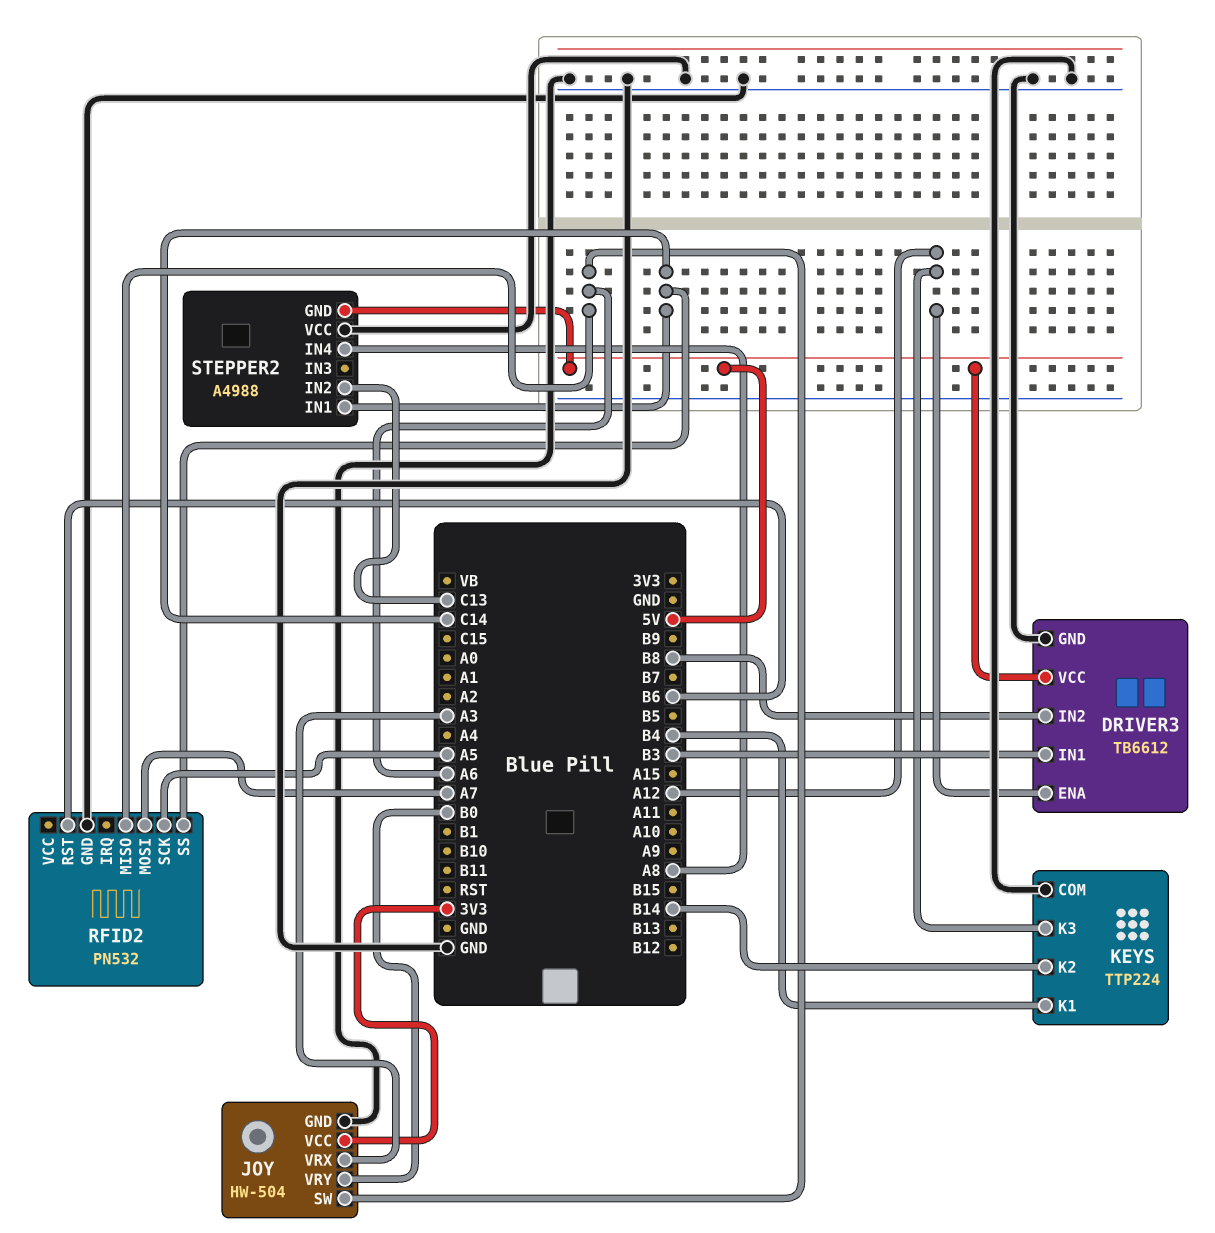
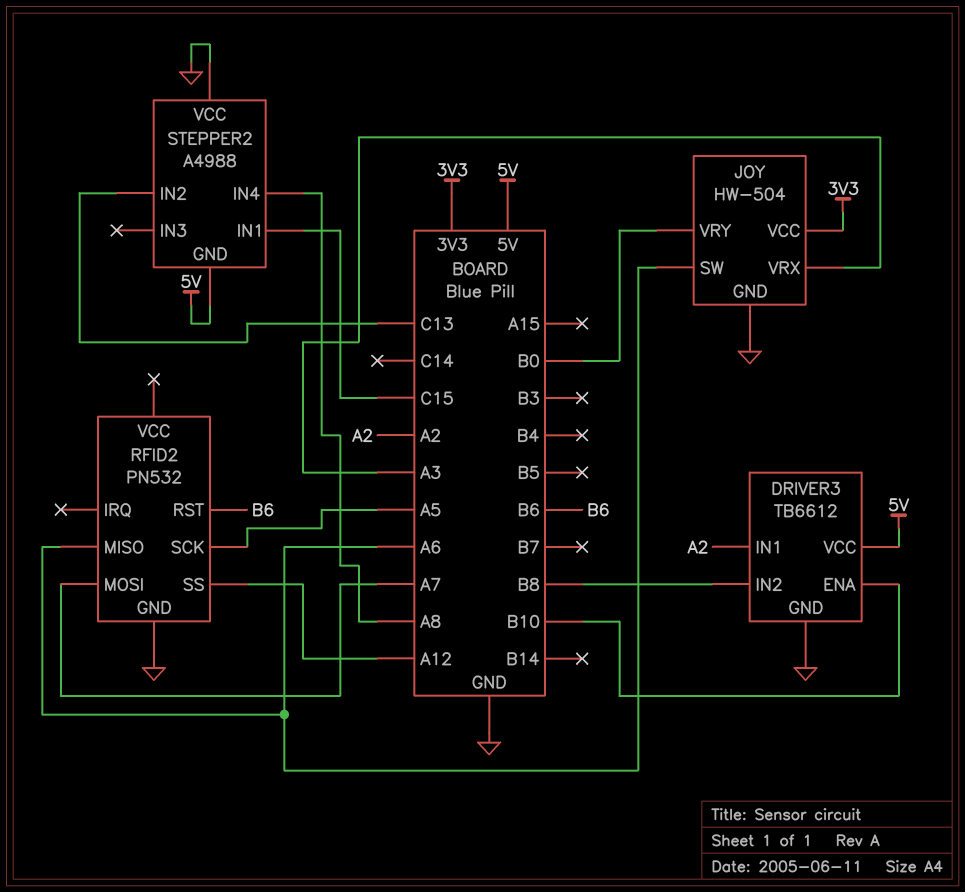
DRIVER3 pin ENA: A12 -> B10
DRIVER3 pin IN1: B3 -> A2
KEYS: TTP224 -> none
KEYS pin COM: GND -> none
KEYS pin K1: B4 -> none
KEYS pin K2: B14 -> none
KEYS pin K3: A12 -> none
RFID2 pin SS: C14 -> A12
STEPPER2 pin IN1: C14 -> C15

